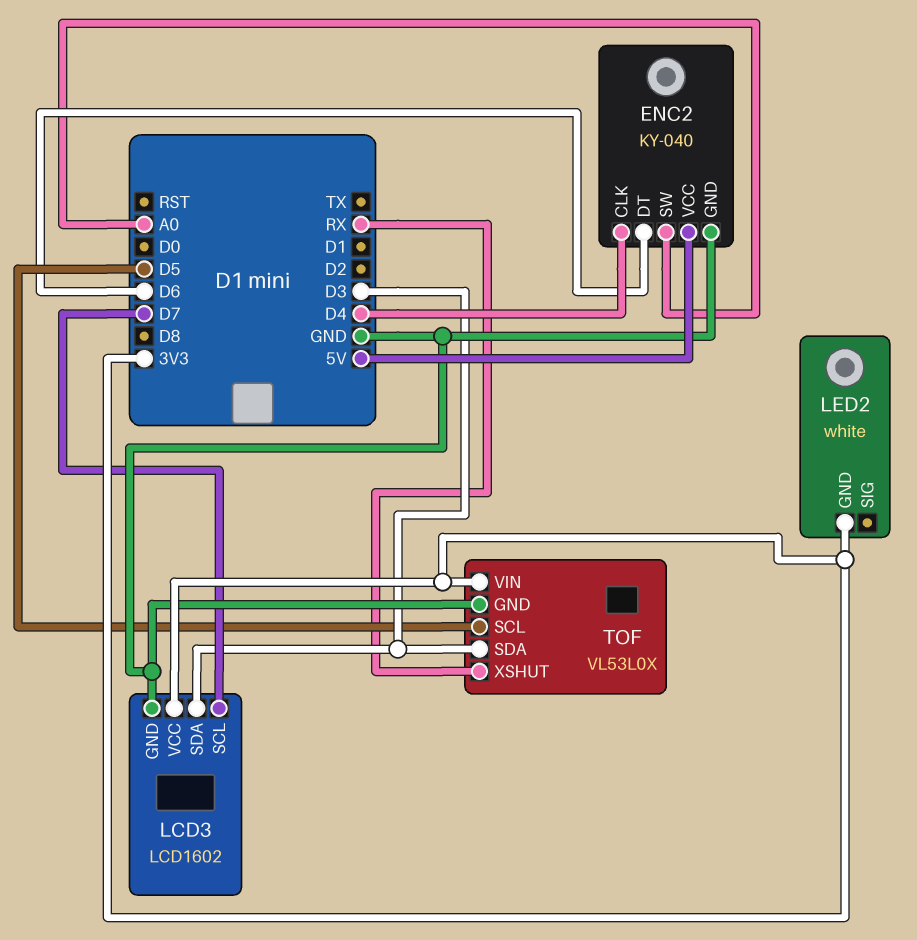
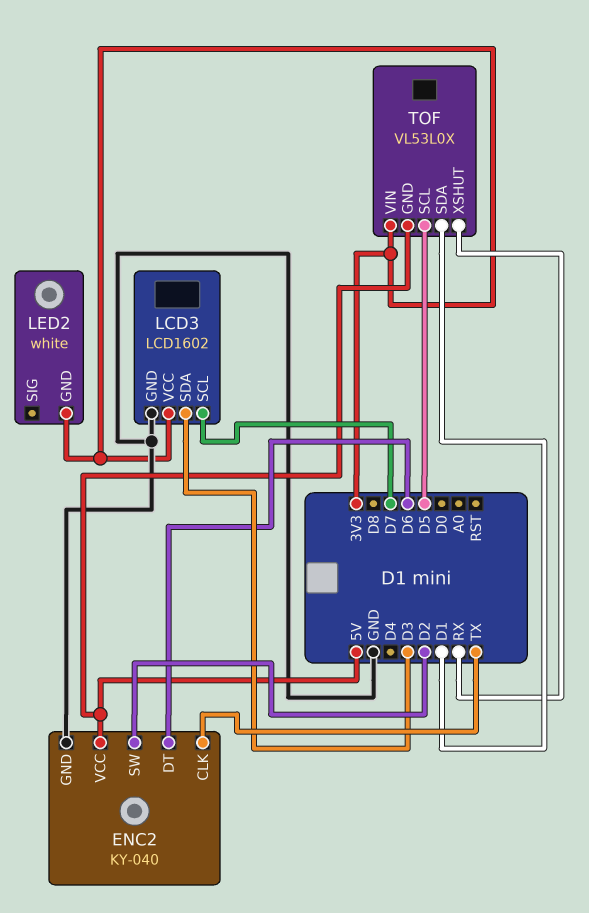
ENC2 pin CLK: D4 -> TX
ENC2 pin SW: A0 -> D2
TOF pin GND: GND -> 5V
TOF pin SDA: D3 -> D1

